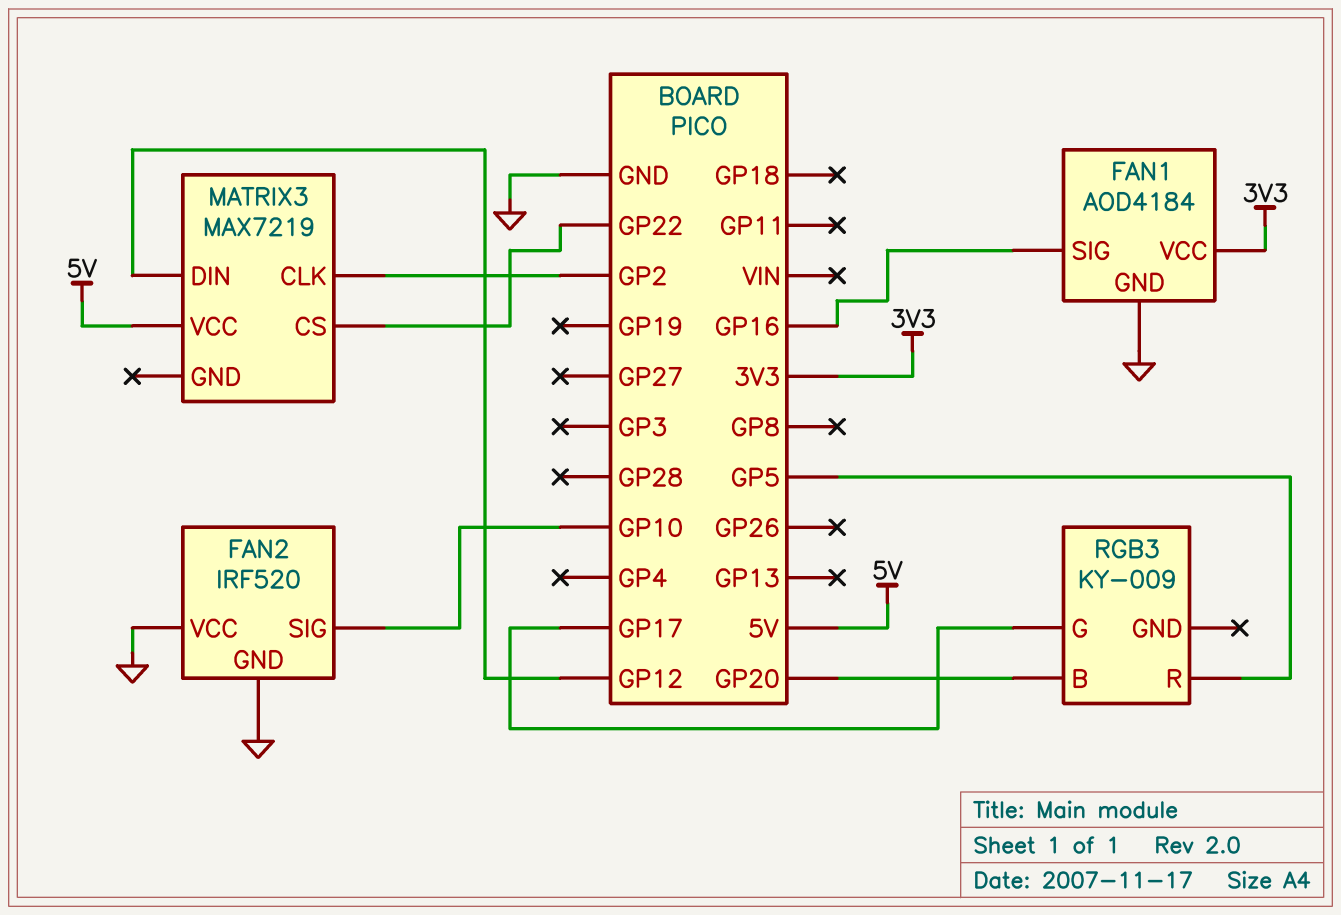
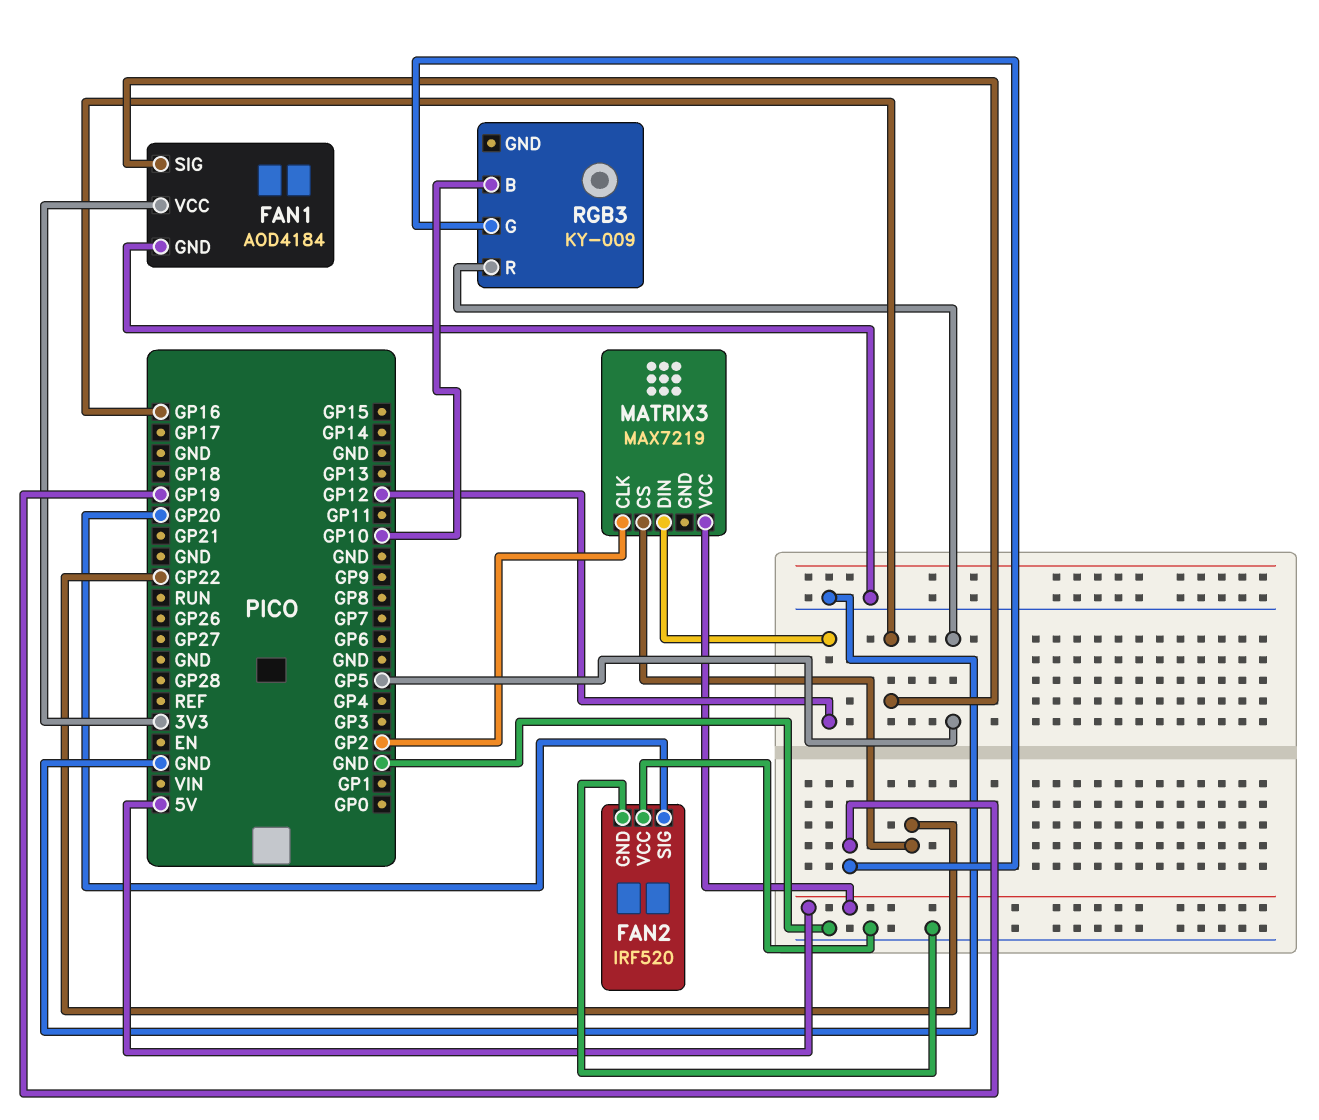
FAN2 pin SIG: GP10 -> GP20
RGB3 pin B: GP20 -> GP10
RGB3 pin G: GP17 -> GP19

